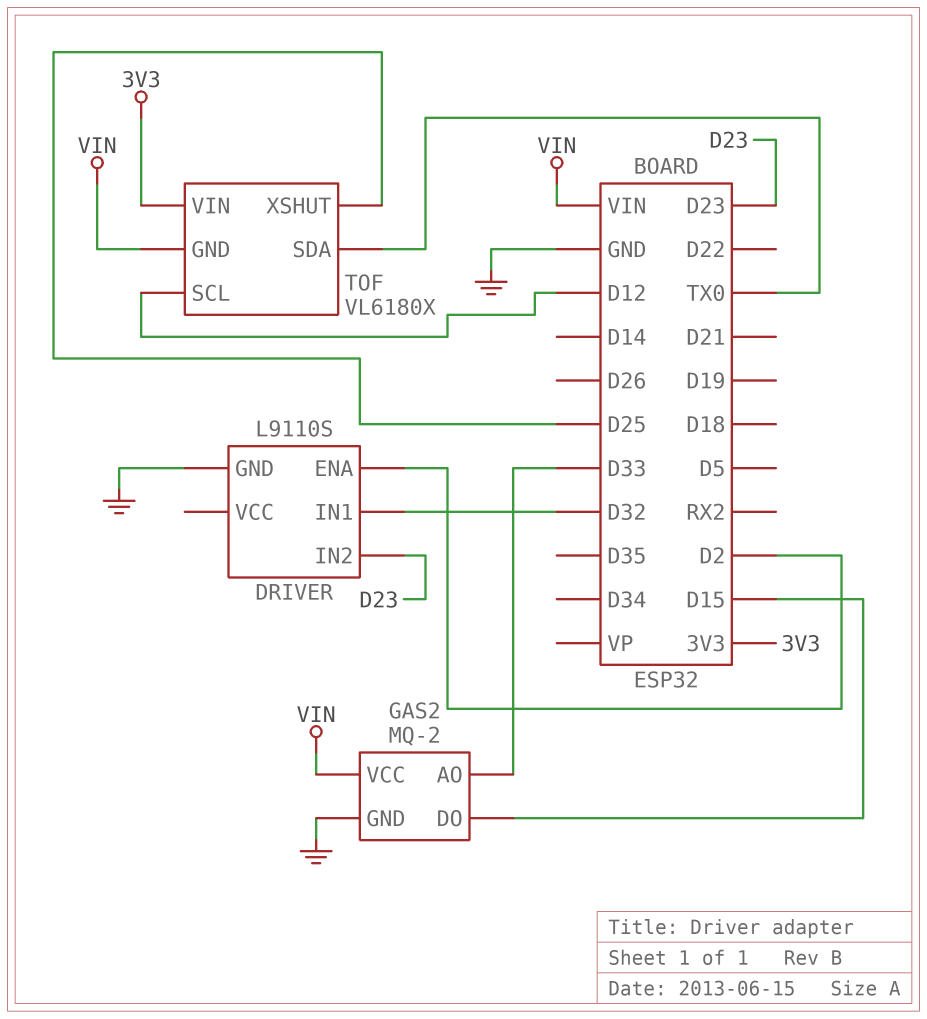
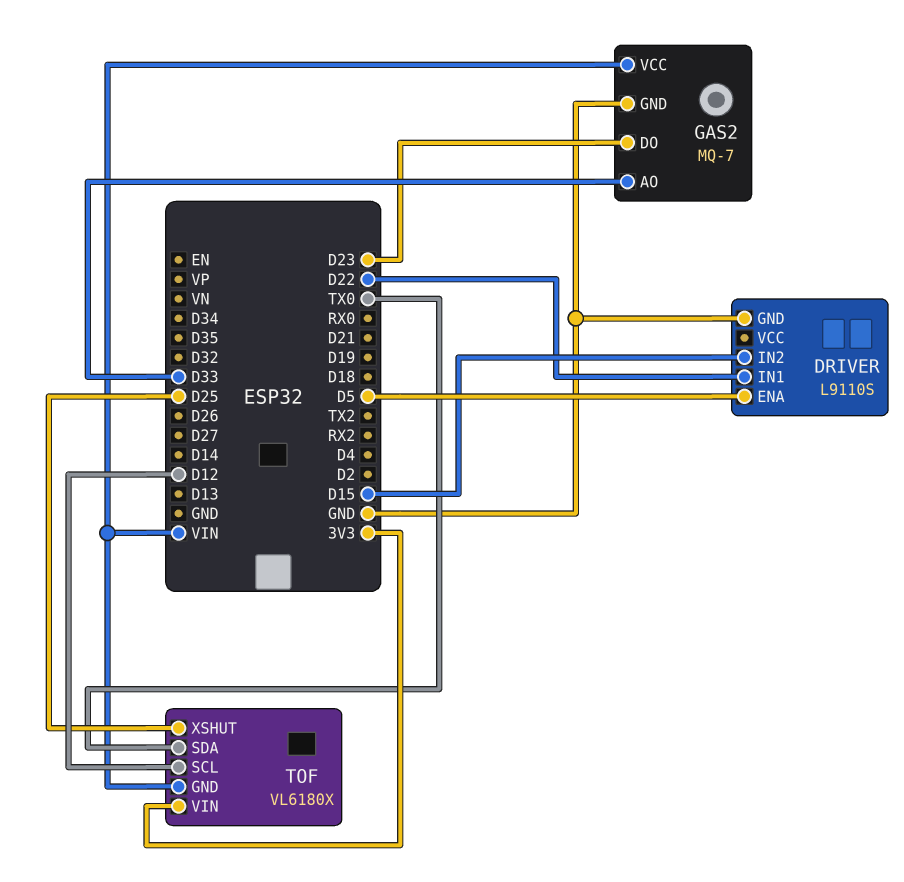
DRIVER pin ENA: D2 -> D5
DRIVER pin IN1: D32 -> D22
DRIVER pin IN2: D23 -> D15
GAS2: MQ-2 -> MQ-7
GAS2 pin DO: D15 -> D23

